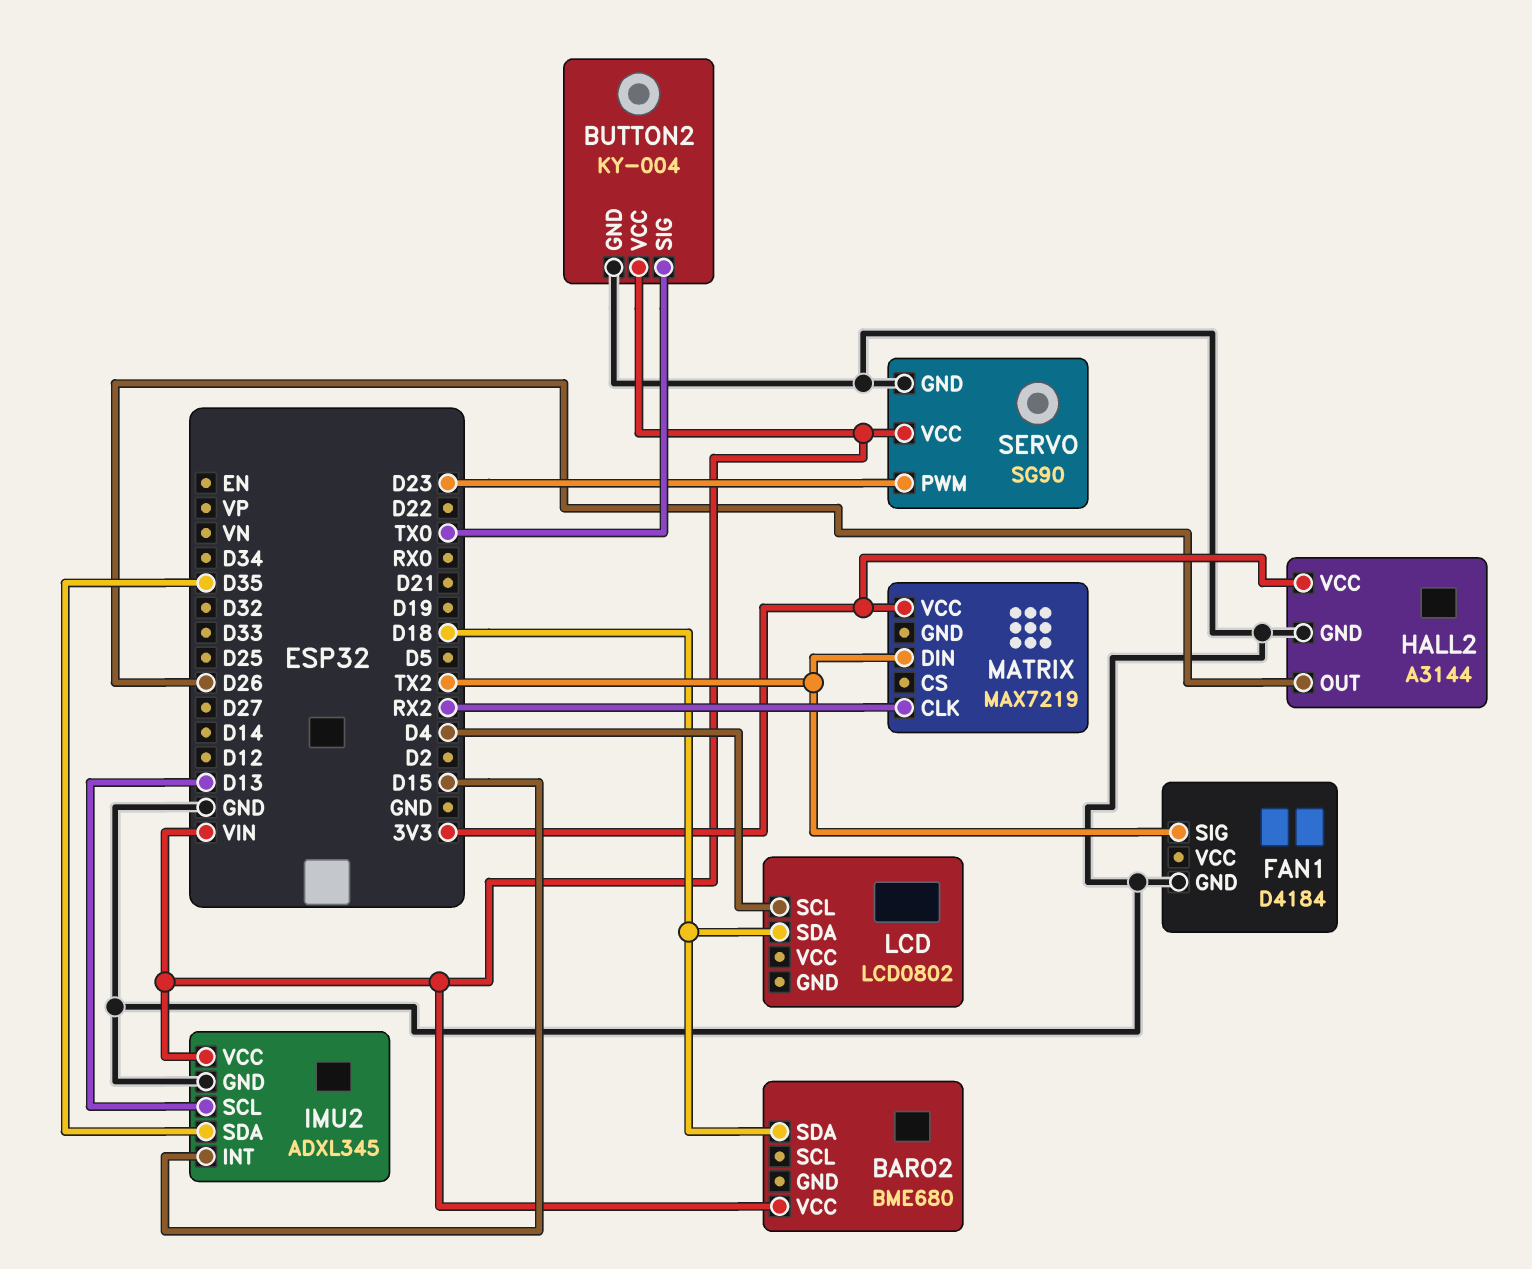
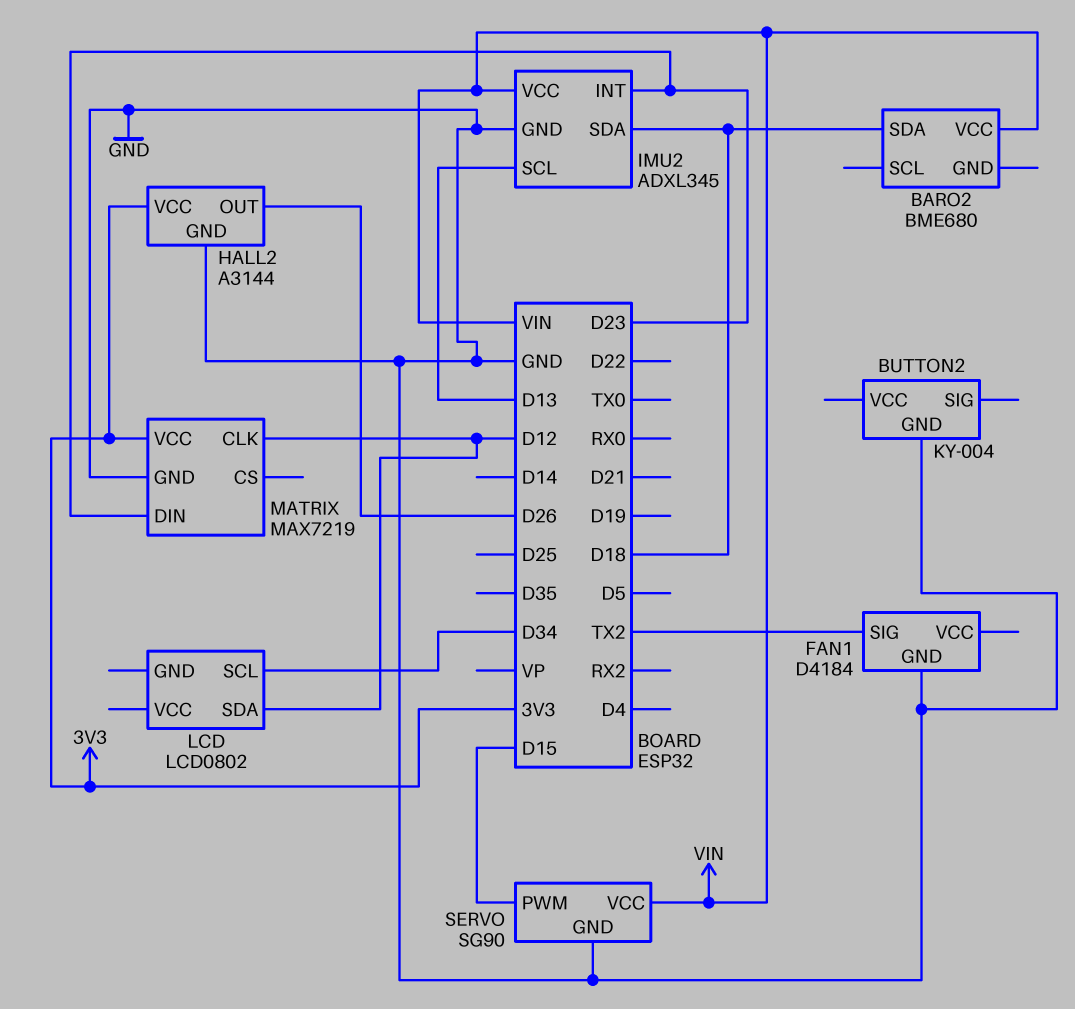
BUTTON2 pin SIG: TX0 -> none
BUTTON2 pin VCC: VIN -> none
IMU2 pin INT: D15 -> D23
IMU2 pin SDA: D35 -> D18
LCD pin SCL: D4 -> D34
LCD pin SDA: D18 -> D12
MATRIX pin CLK: RX2 -> D12
MATRIX pin DIN: TX2 -> D23
MATRIX pin GND: none -> GND
SERVO pin PWM: D23 -> D15

